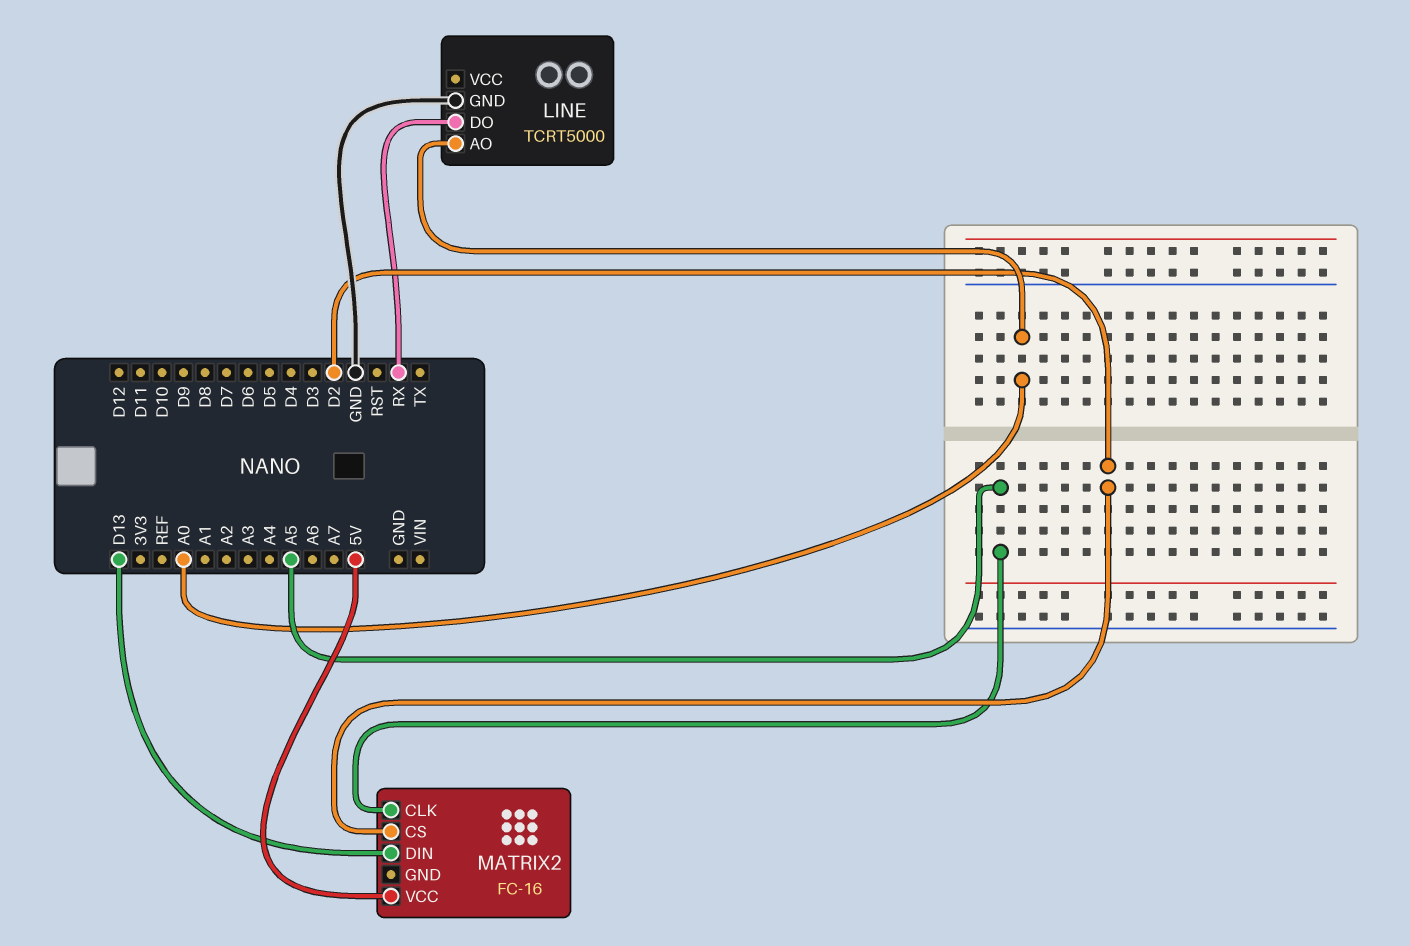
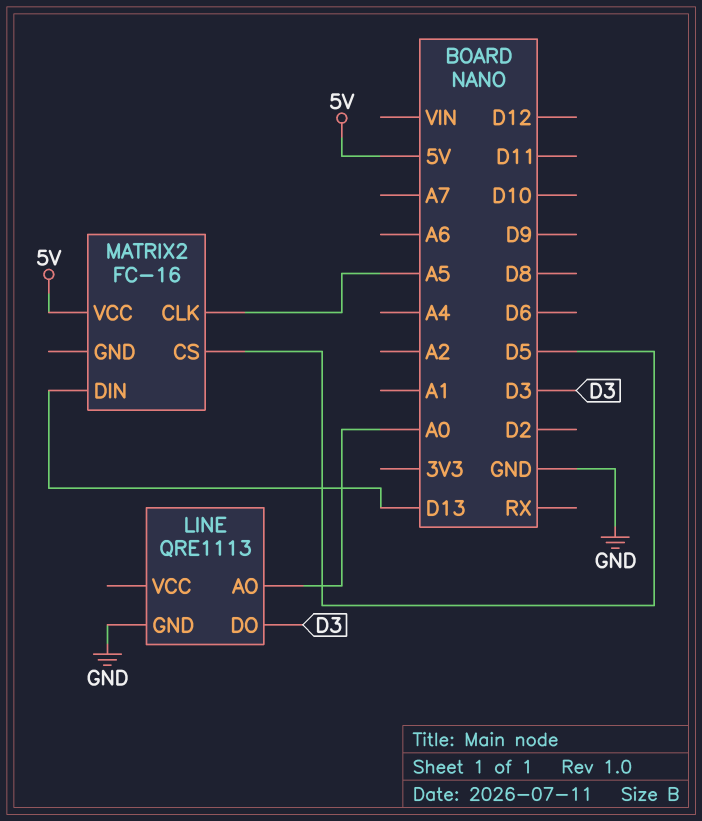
LINE: TCRT5000 -> QRE1113
LINE pin DO: RX -> D3
MATRIX2 pin CS: D2 -> D5

